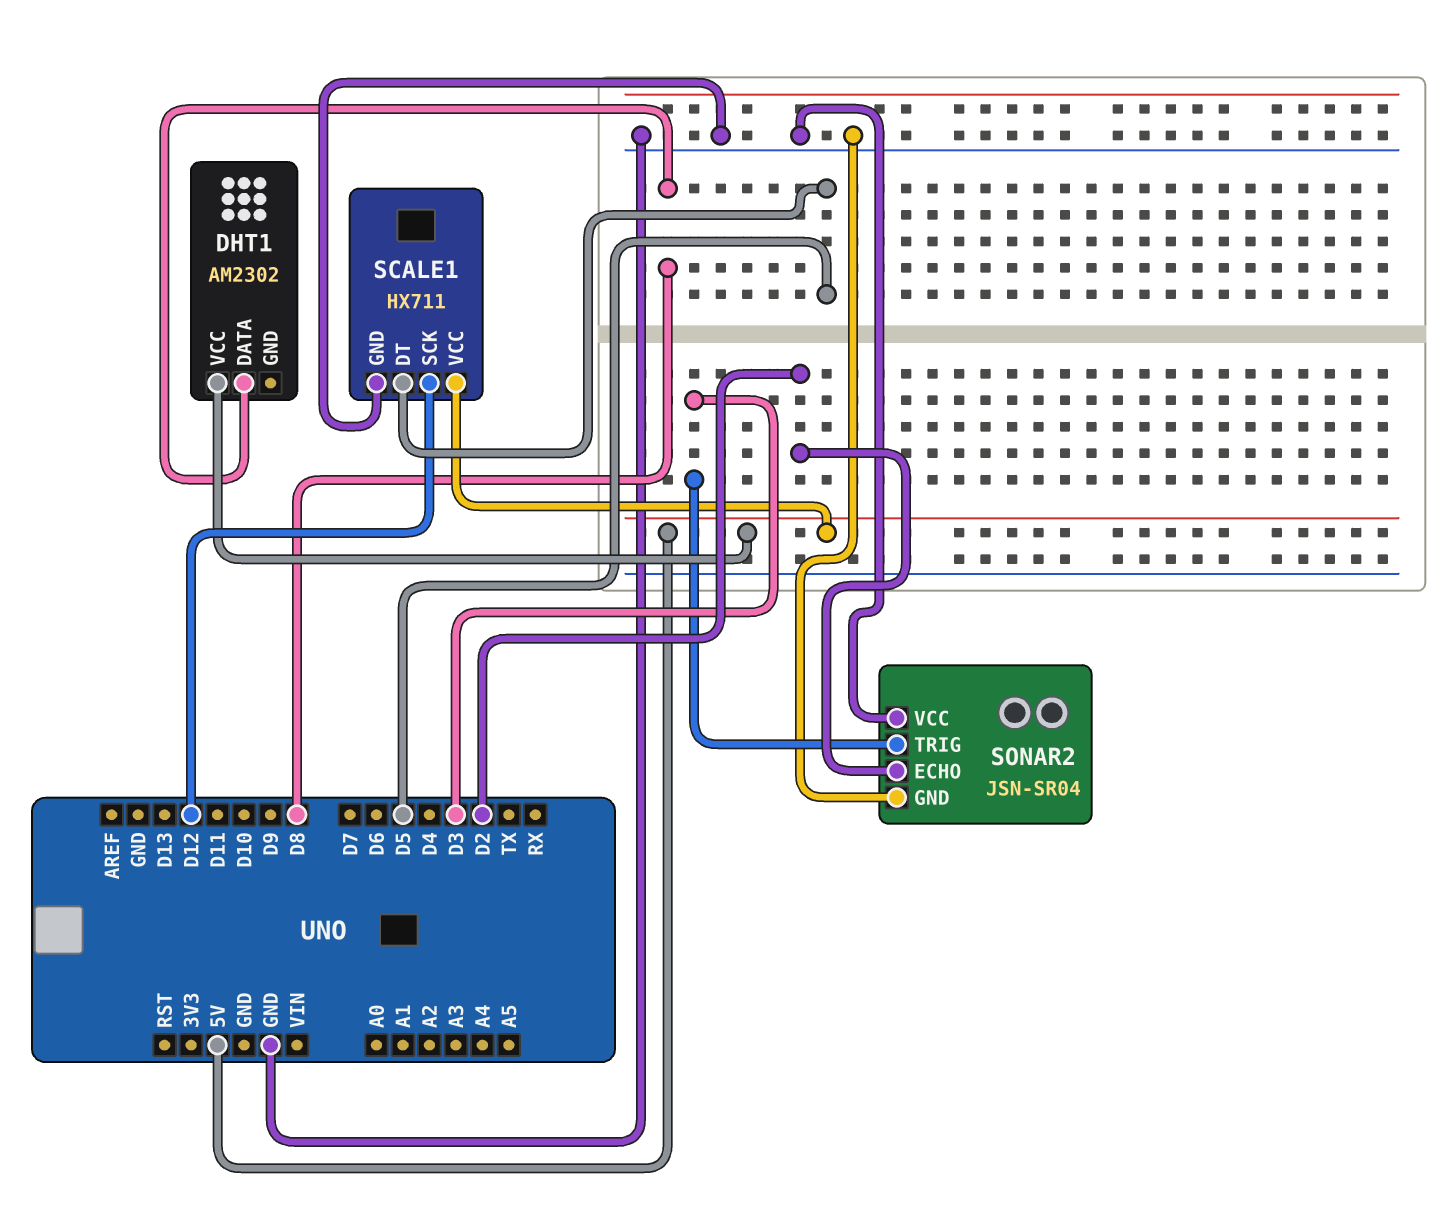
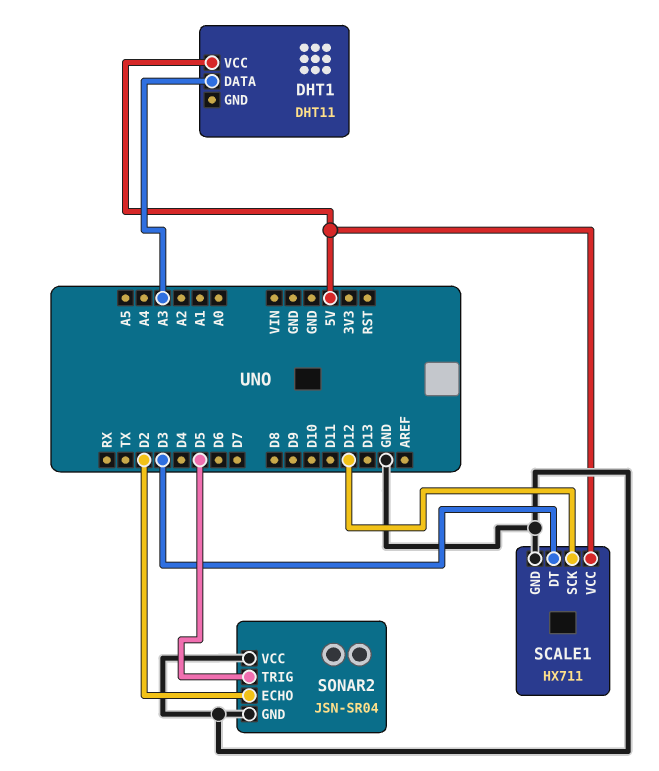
DHT1: AM2302 -> DHT11
DHT1 pin DATA: D8 -> A3
SCALE1 pin DT: D5 -> D3
SONAR2 pin TRIG: D3 -> D5

